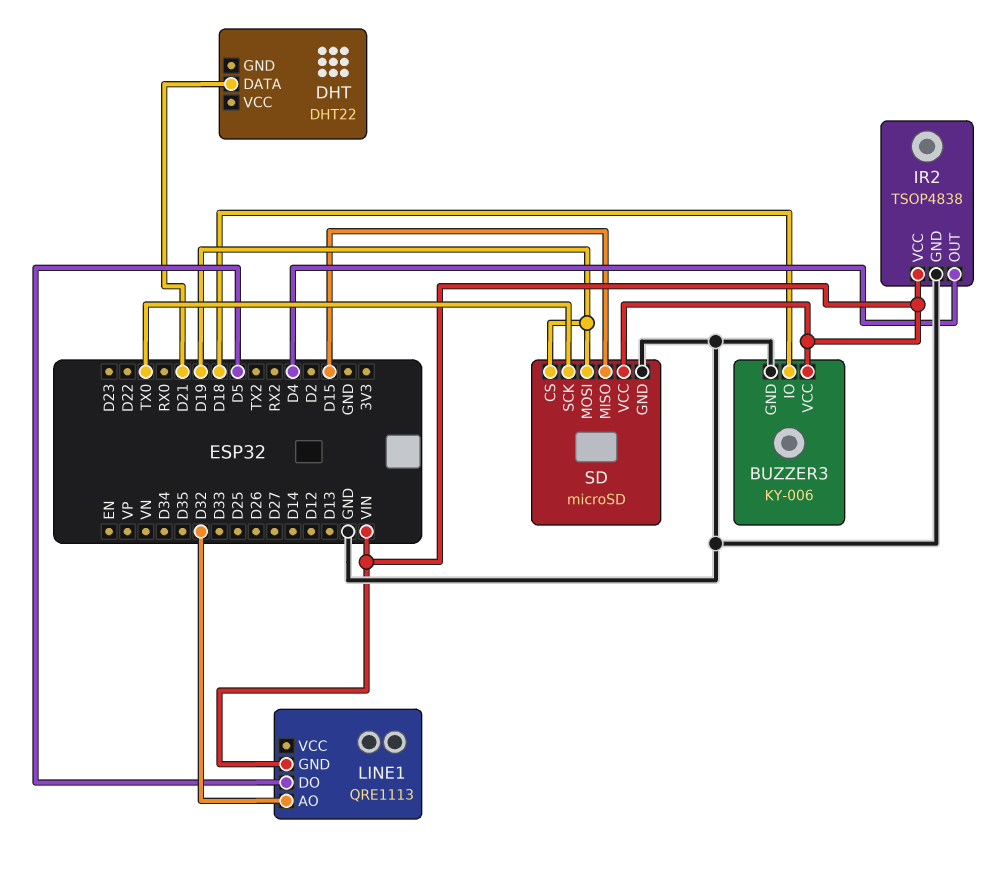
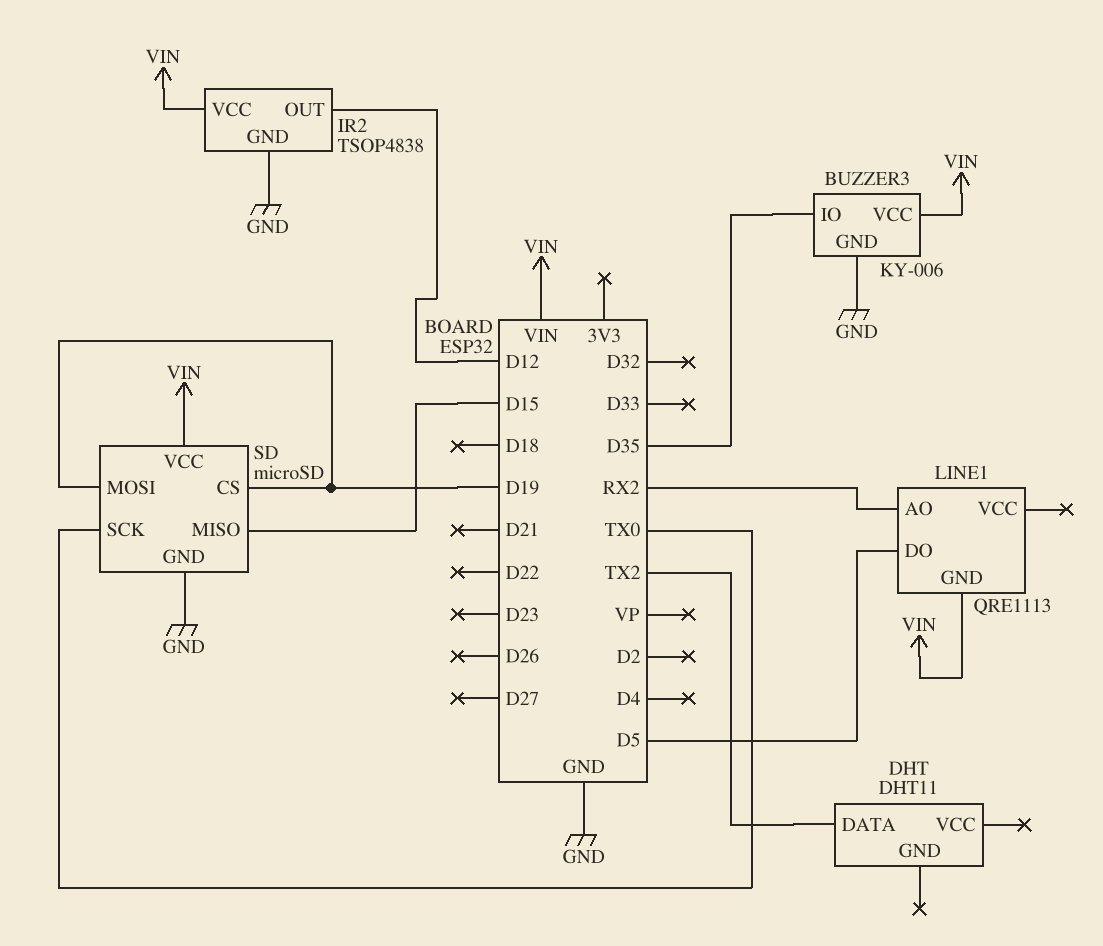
BUZZER3 pin IO: D18 -> D35
DHT: DHT22 -> DHT11
DHT pin DATA: D21 -> TX2
IR2 pin OUT: D4 -> D12
LINE1 pin AO: D32 -> RX2

